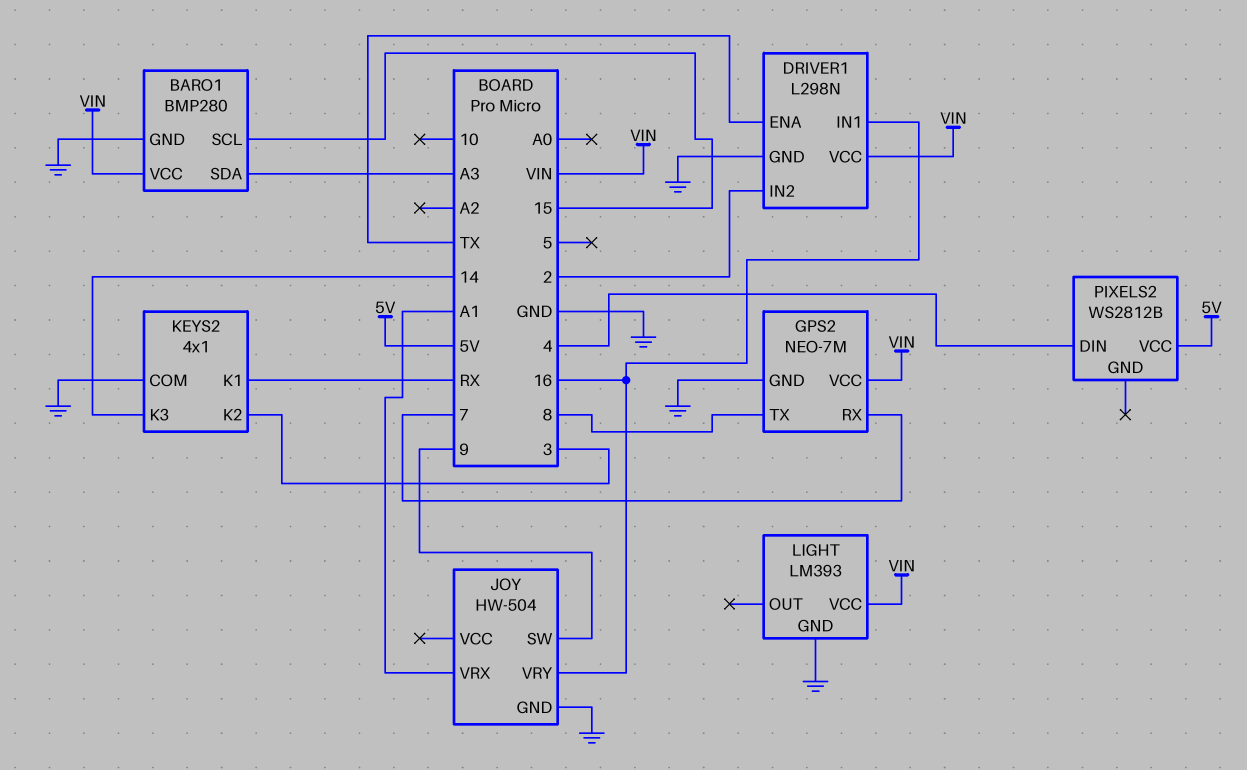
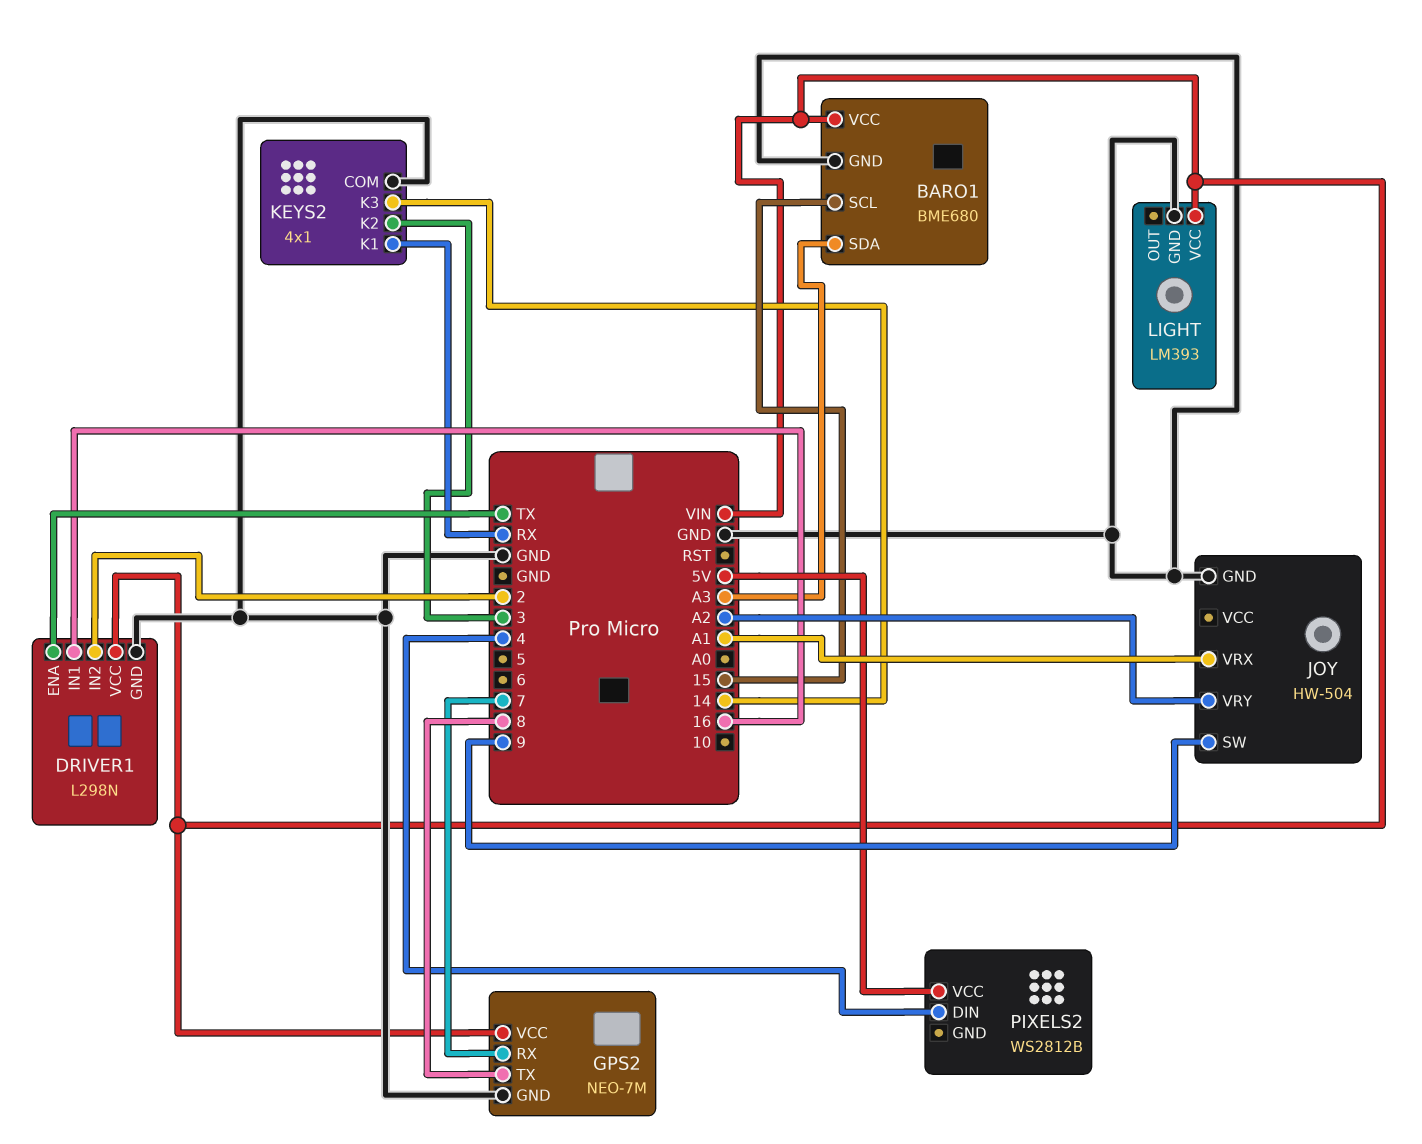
BARO1: BMP280 -> BME680
JOY pin VRY: 16 -> A2

